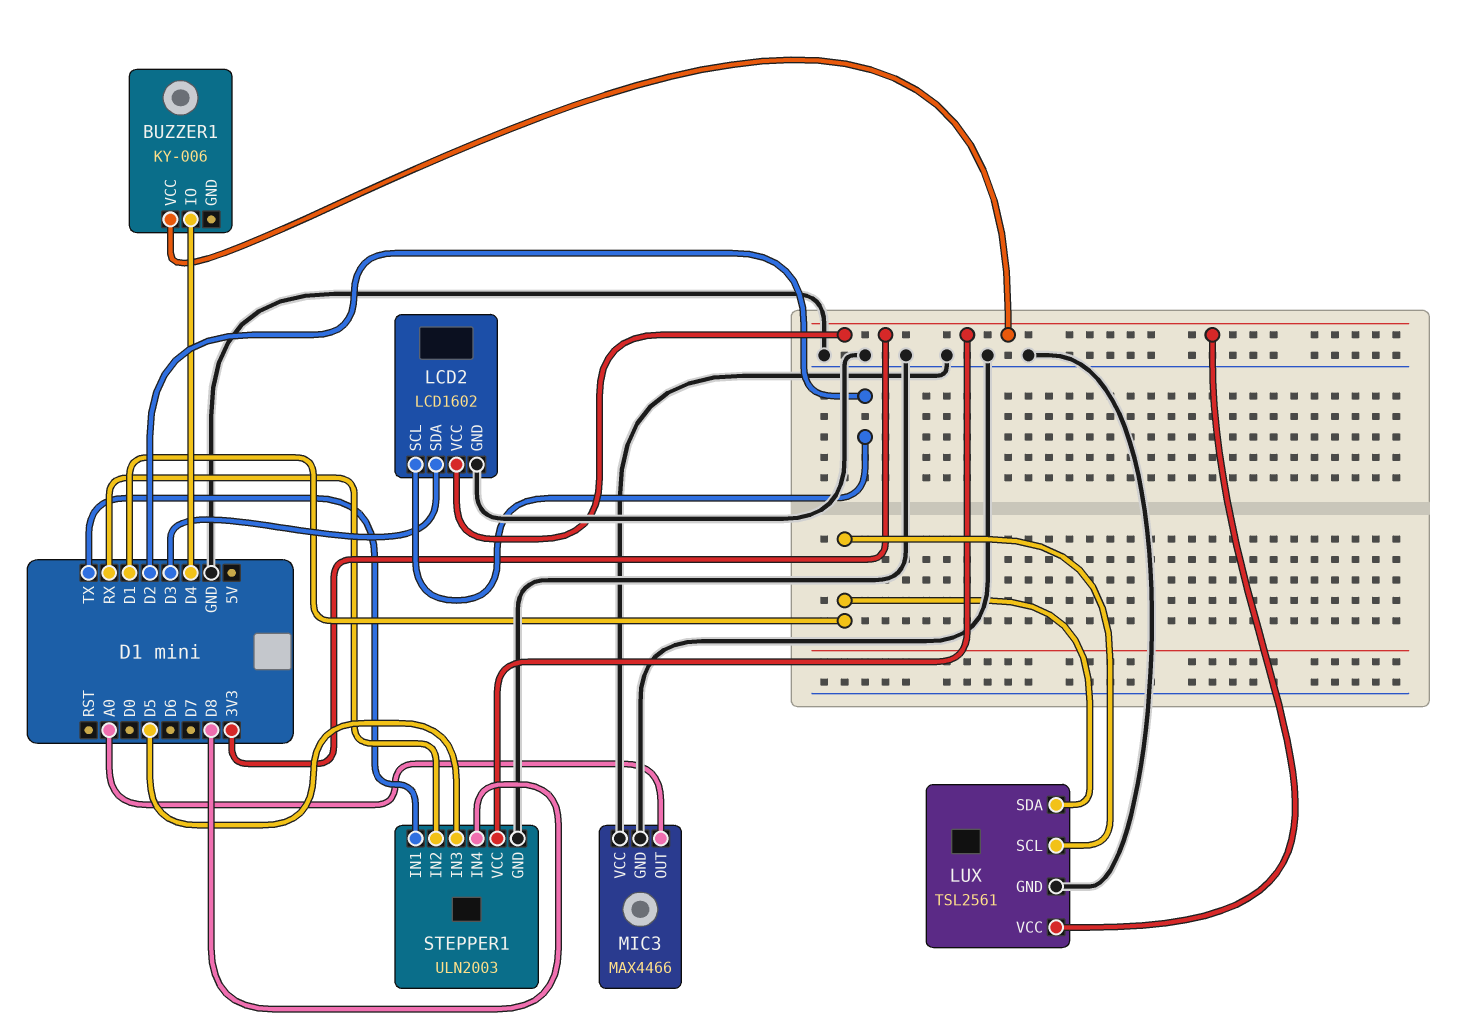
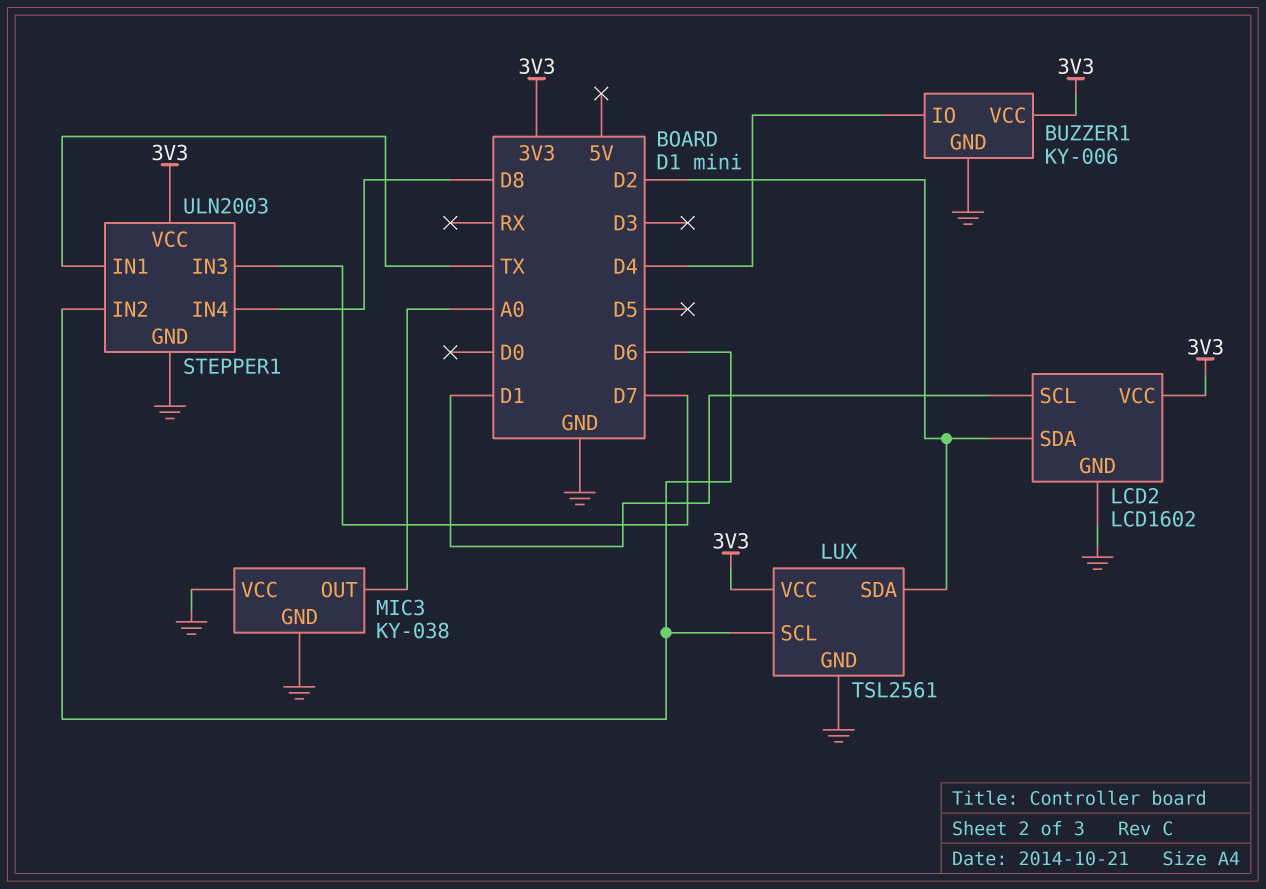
BUZZER1 pin GND: none -> GND
LCD2 pin SCL: D2 -> D1
LCD2 pin SDA: D3 -> D2
LUX pin SCL: D1 -> D6
LUX pin SDA: D1 -> D2
MIC3: MAX4466 -> KY-038
STEPPER1 pin IN2: RX -> D6
STEPPER1 pin IN3: D5 -> D7

